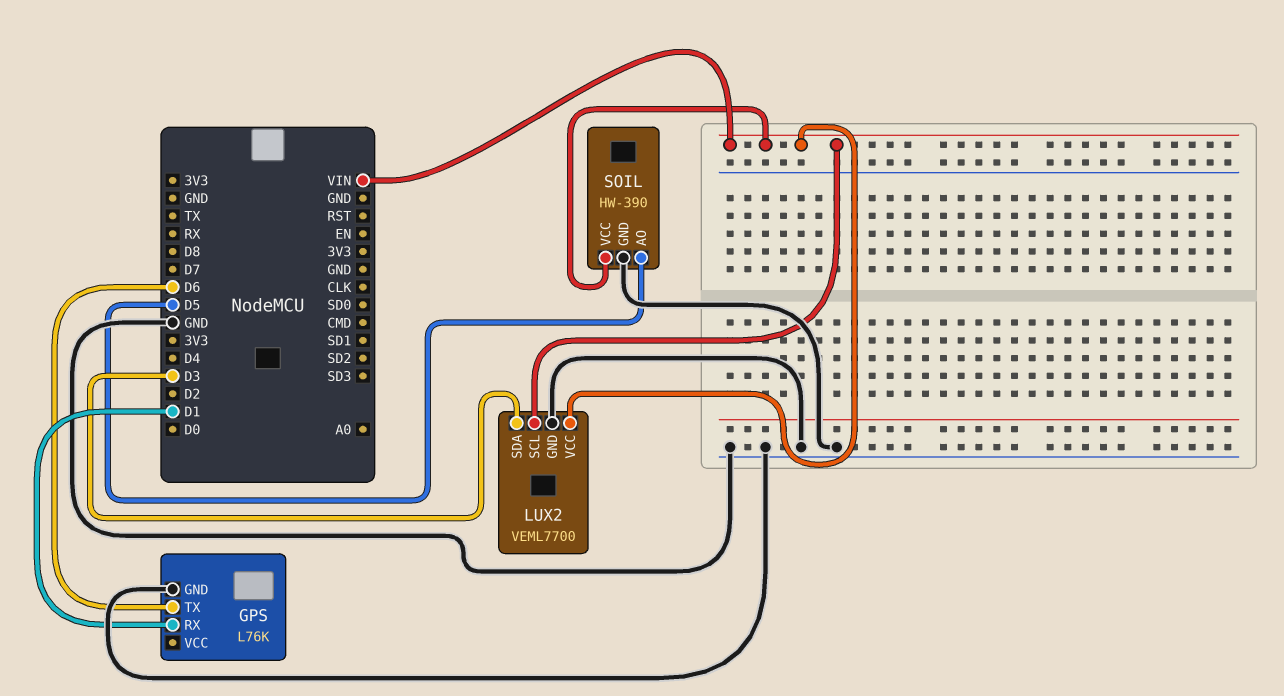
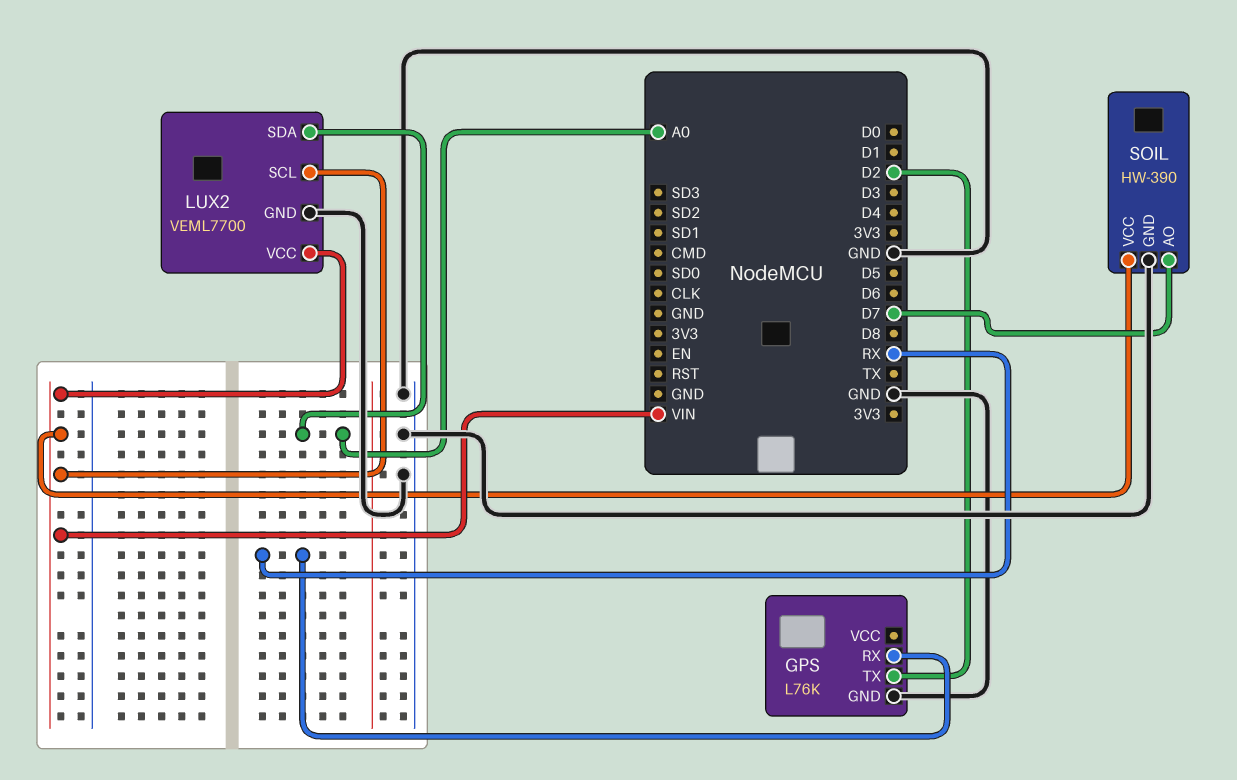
GPS pin RX: D1 -> RX
GPS pin TX: D6 -> D2
LUX2 pin SDA: D3 -> A0
SOIL pin AO: D5 -> D7

